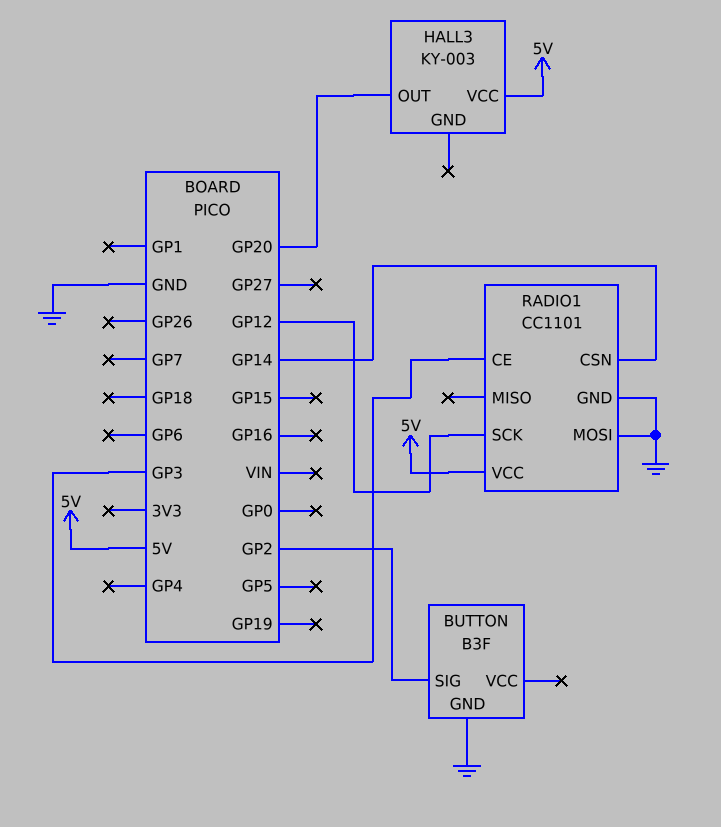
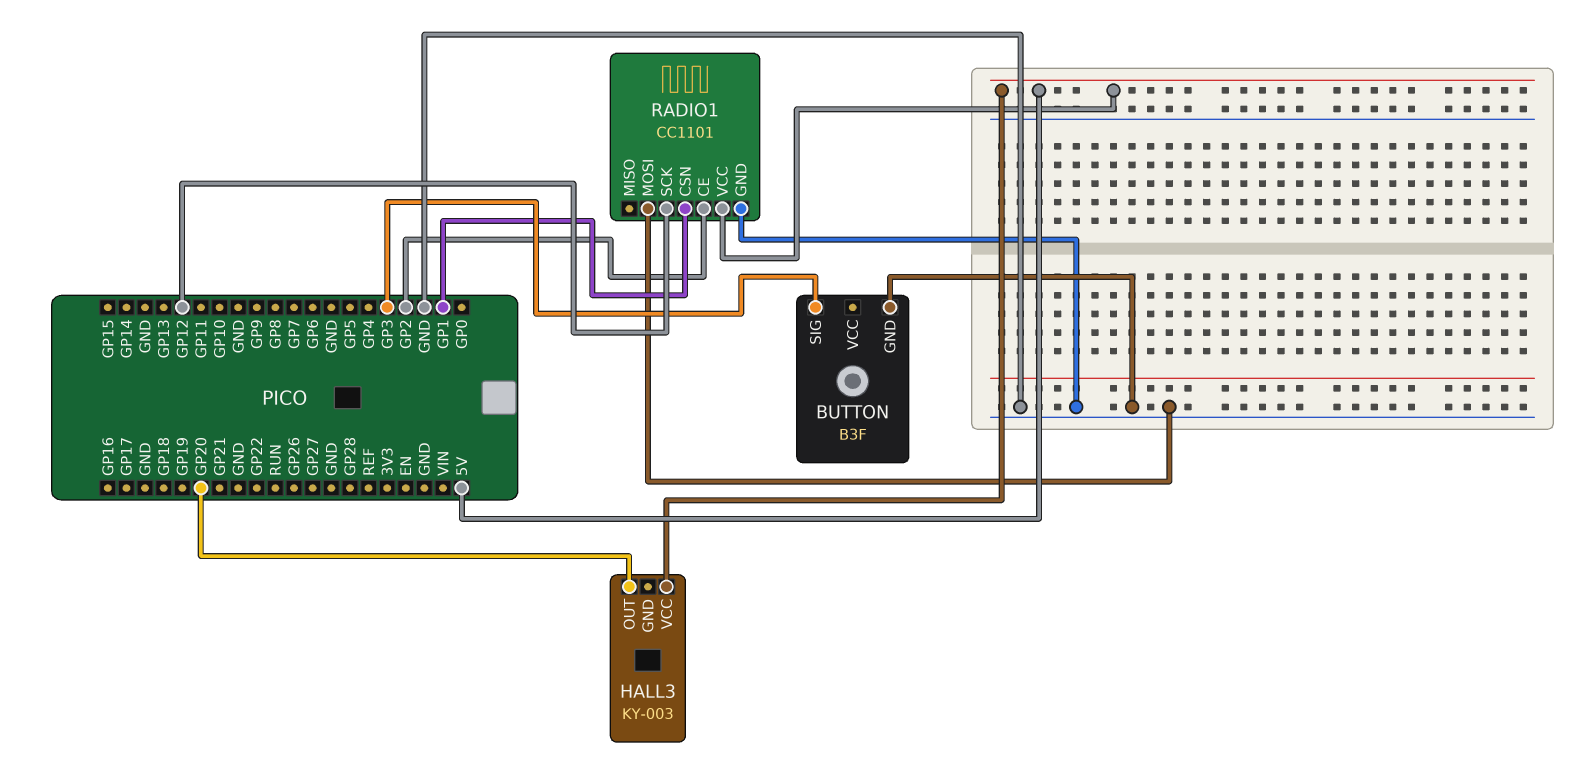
BUTTON pin SIG: GP2 -> GP3
RADIO1 pin CE: GP3 -> GP2
RADIO1 pin CSN: GP14 -> GP1

